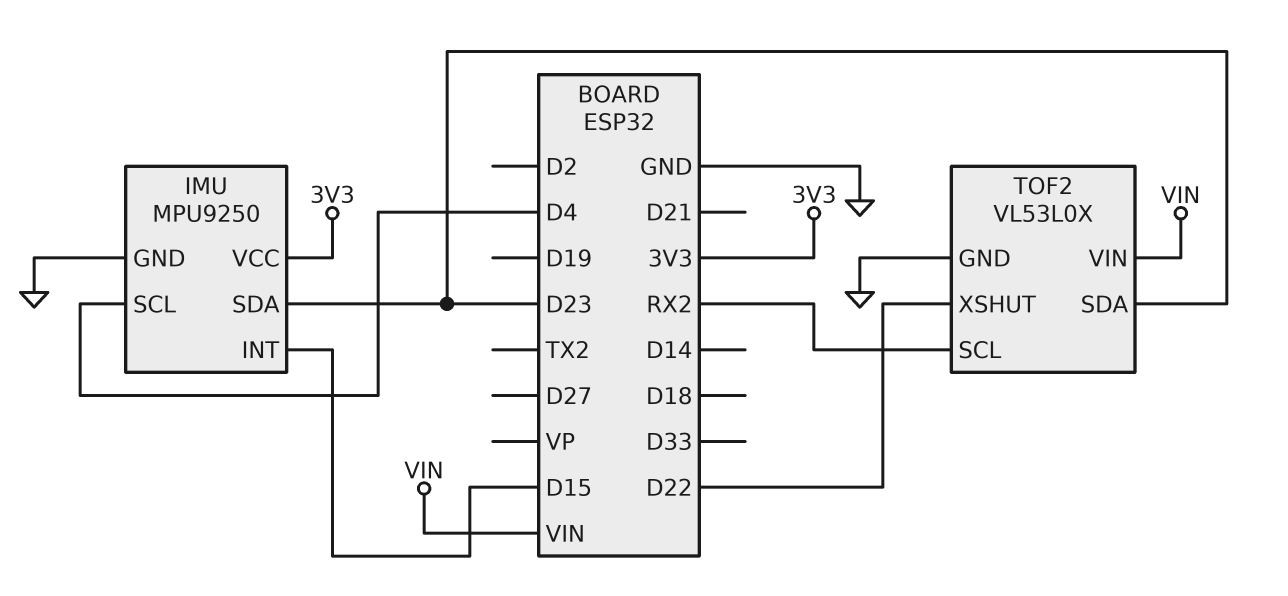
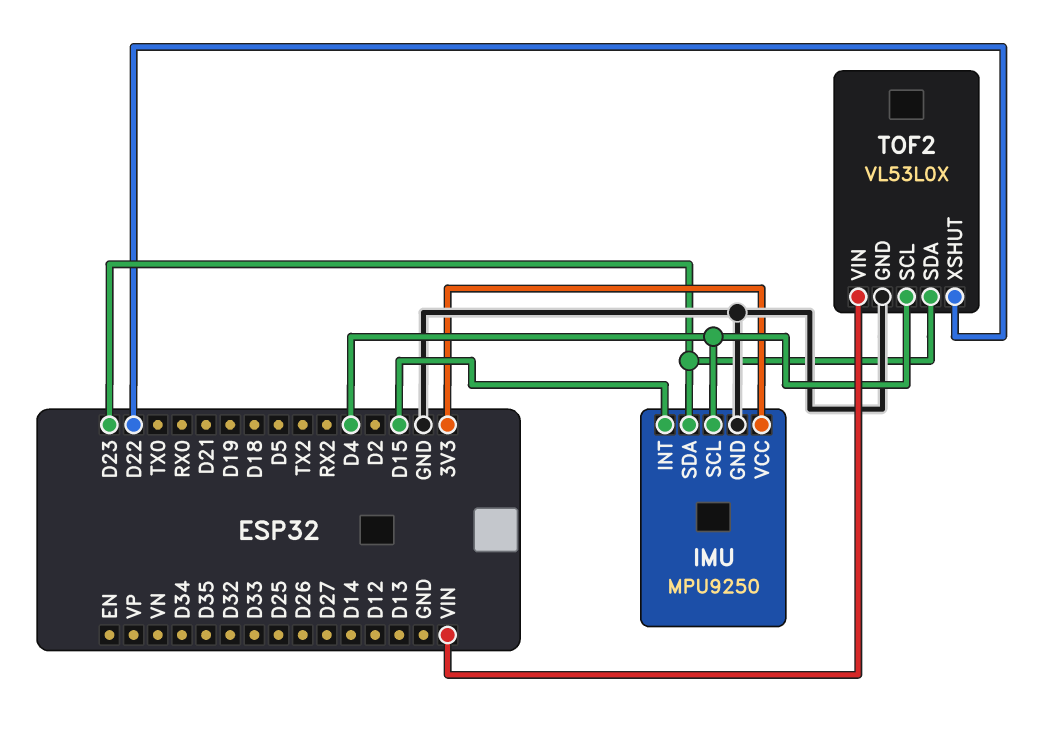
TOF2 pin SCL: RX2 -> D4

